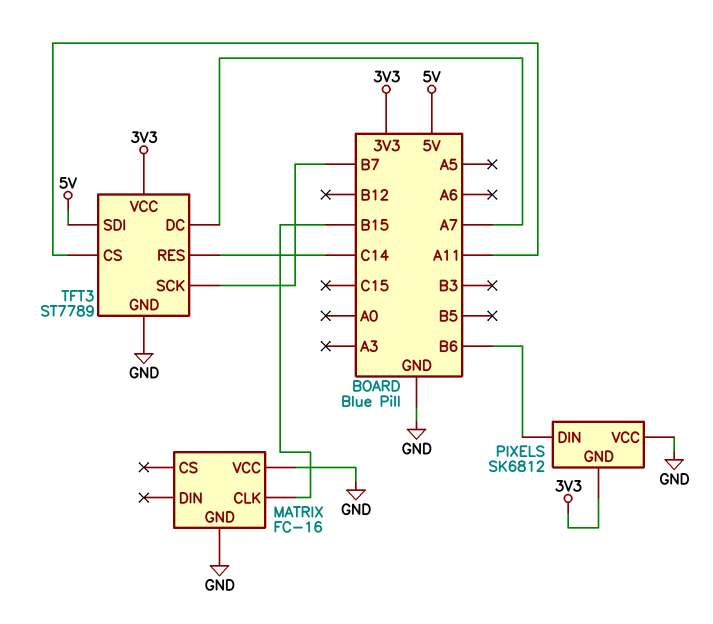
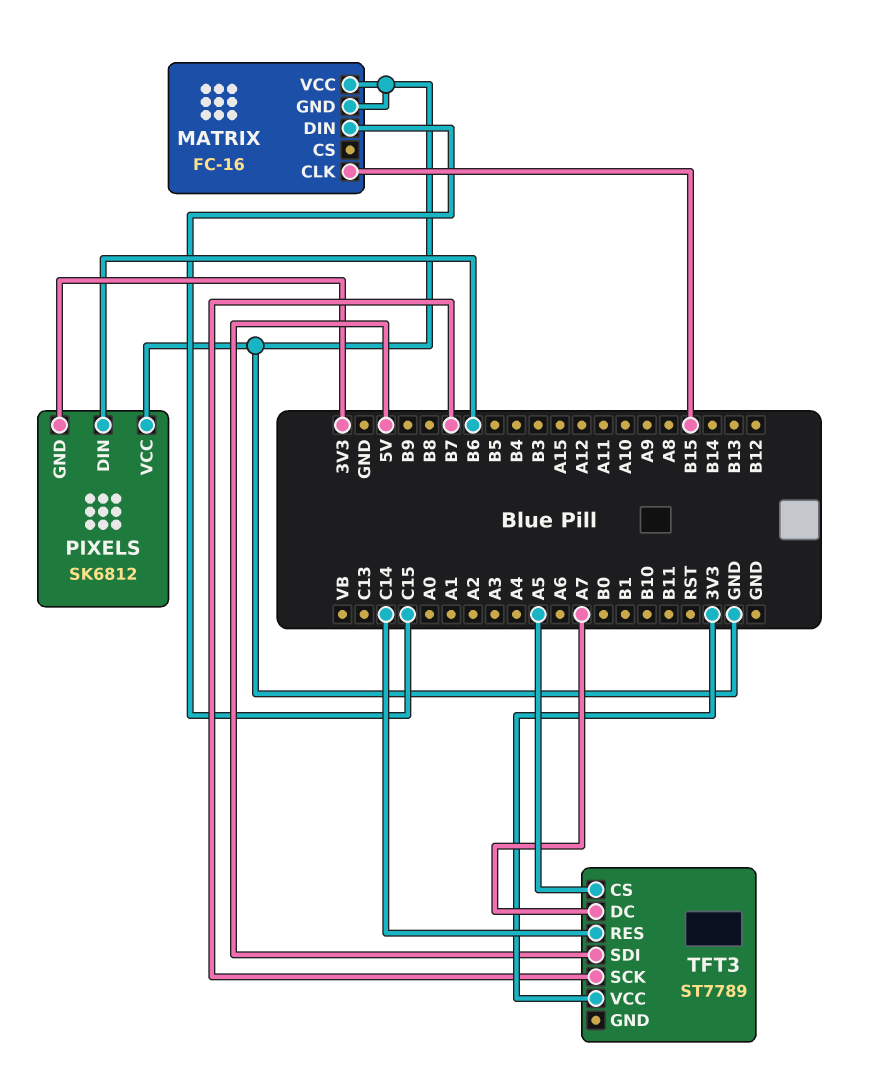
MATRIX pin DIN: none -> C15
TFT3 pin CS: A11 -> A5
TFT3 pin GND: GND -> none

